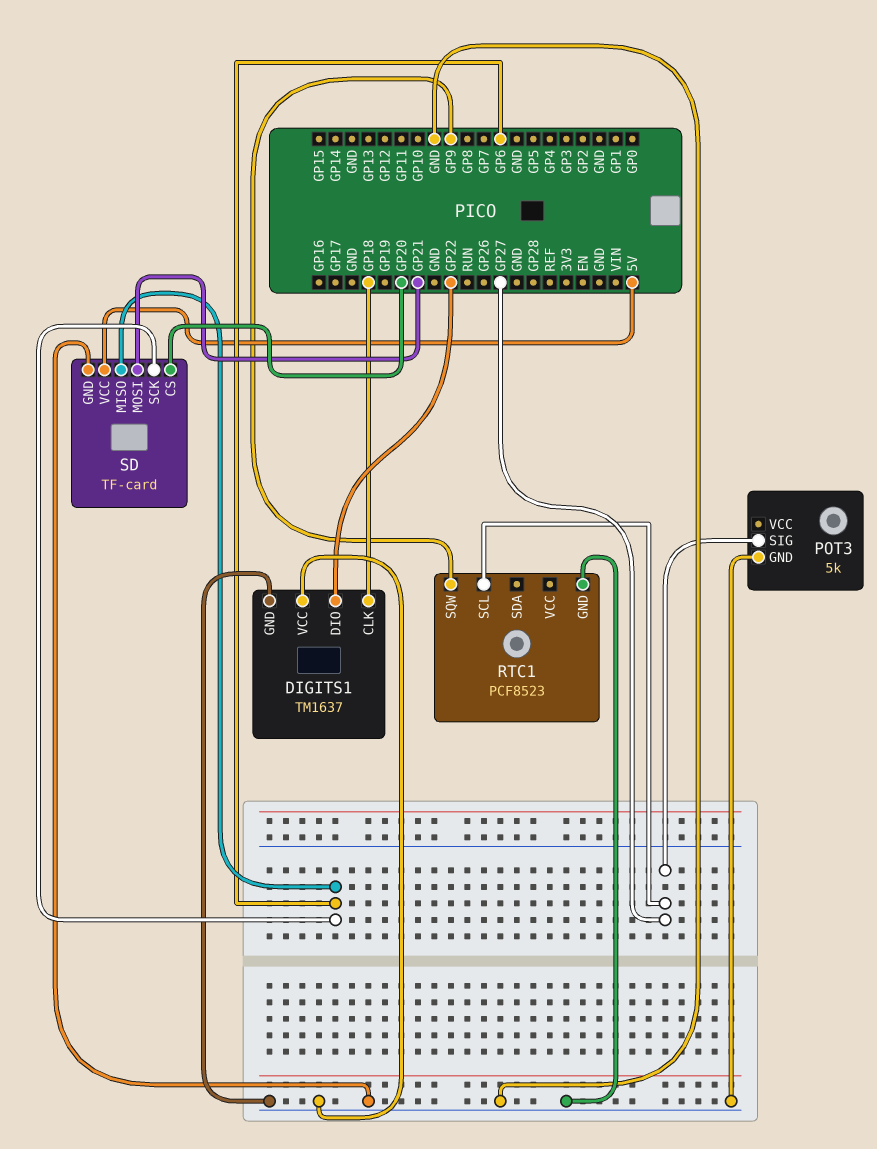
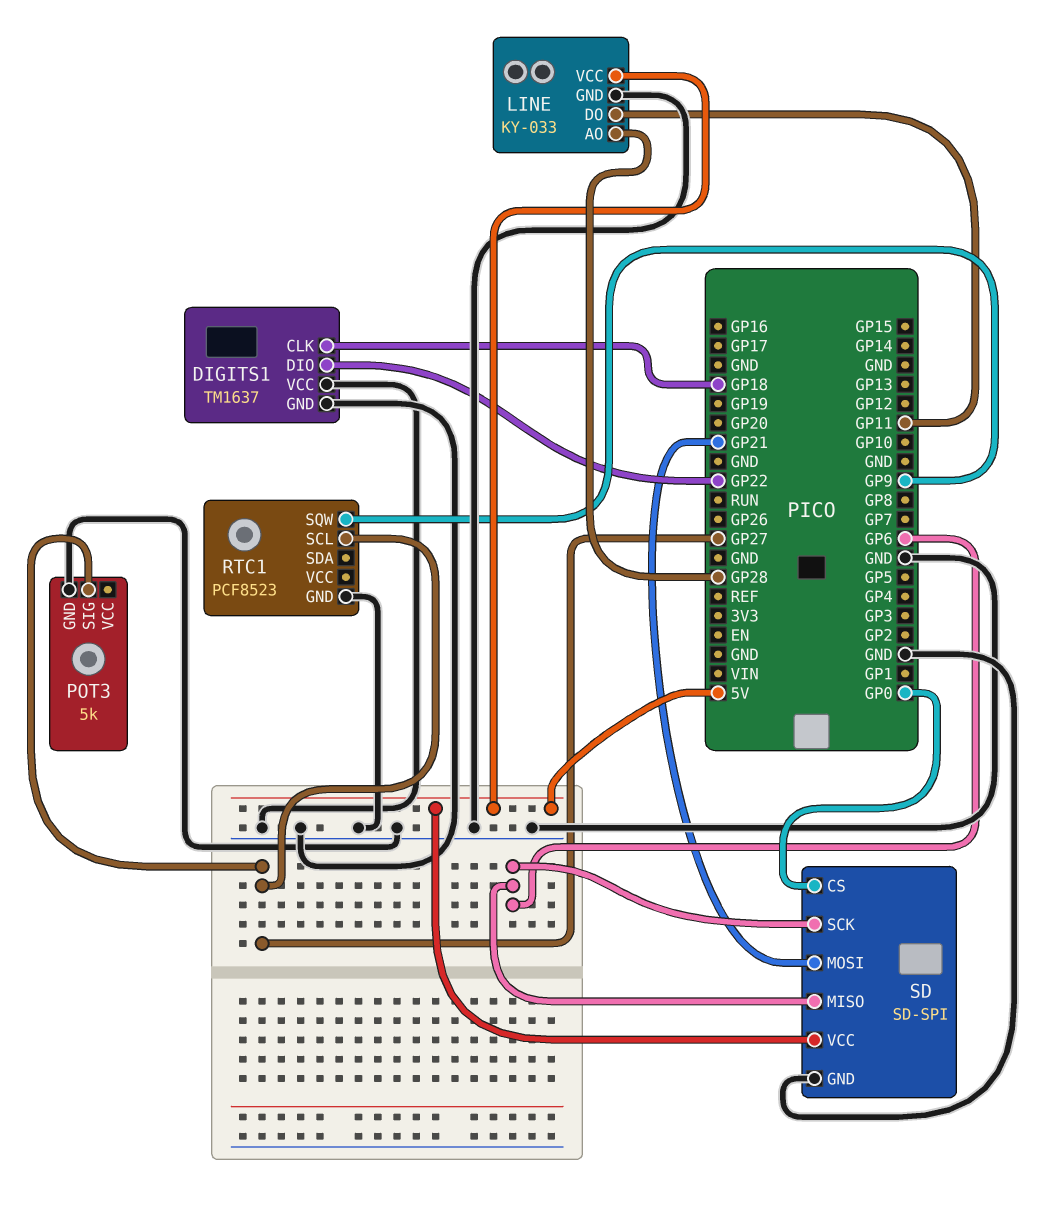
LINE: none -> KY-033
LINE pin AO: none -> GP28
LINE pin DO: none -> GP11
LINE pin GND: none -> GND
LINE pin VCC: none -> 5V
SD: TF-card -> SD-SPI
SD pin CS: GP20 -> GP0

